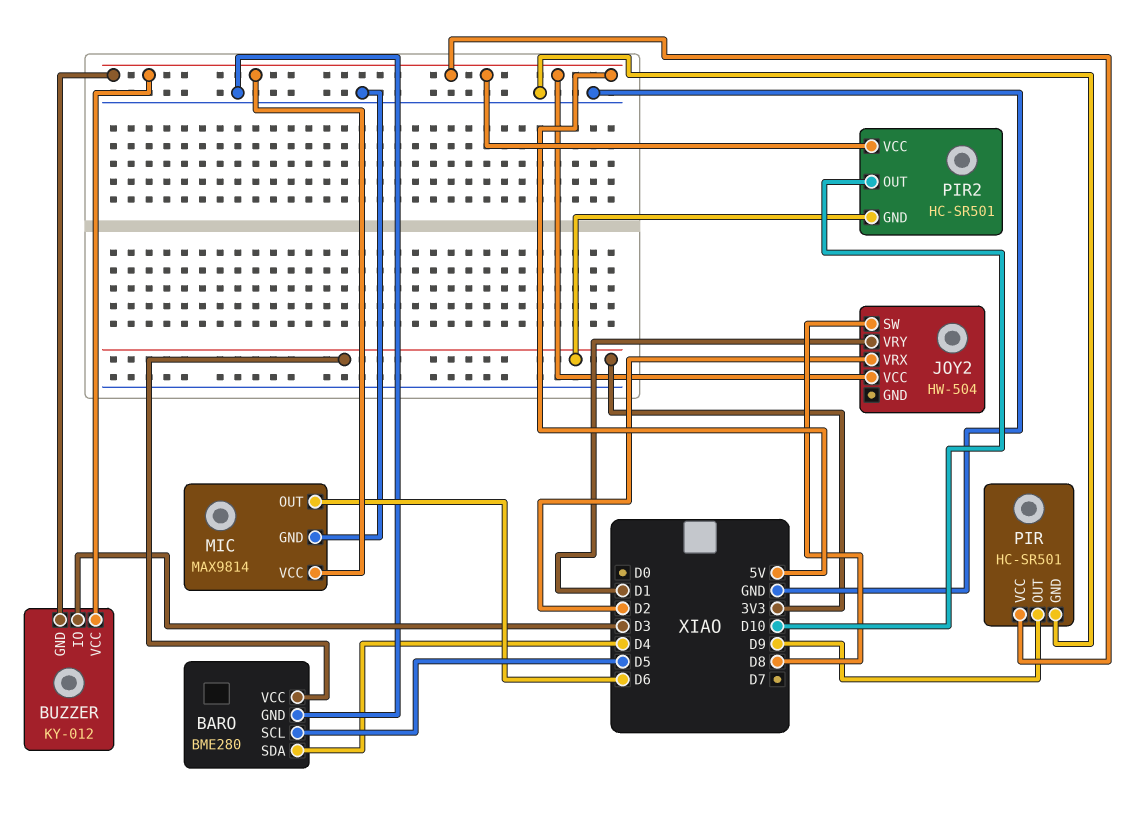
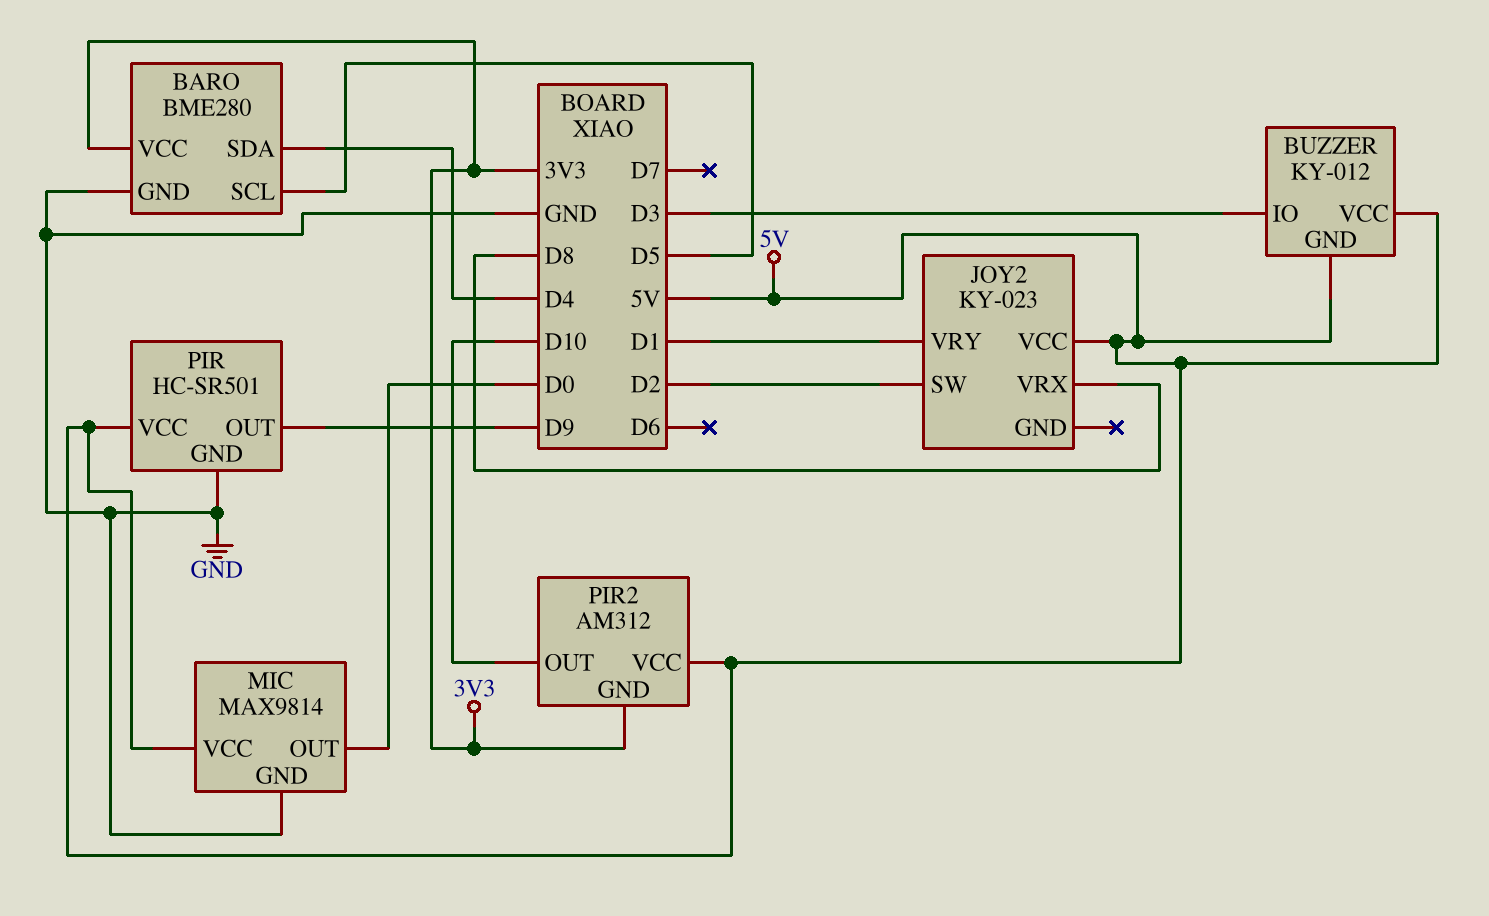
JOY2: HW-504 -> KY-023
JOY2 pin SW: D8 -> D2
JOY2 pin VRX: D2 -> D8
MIC pin OUT: D6 -> D0
PIR2: HC-SR501 -> AM312

